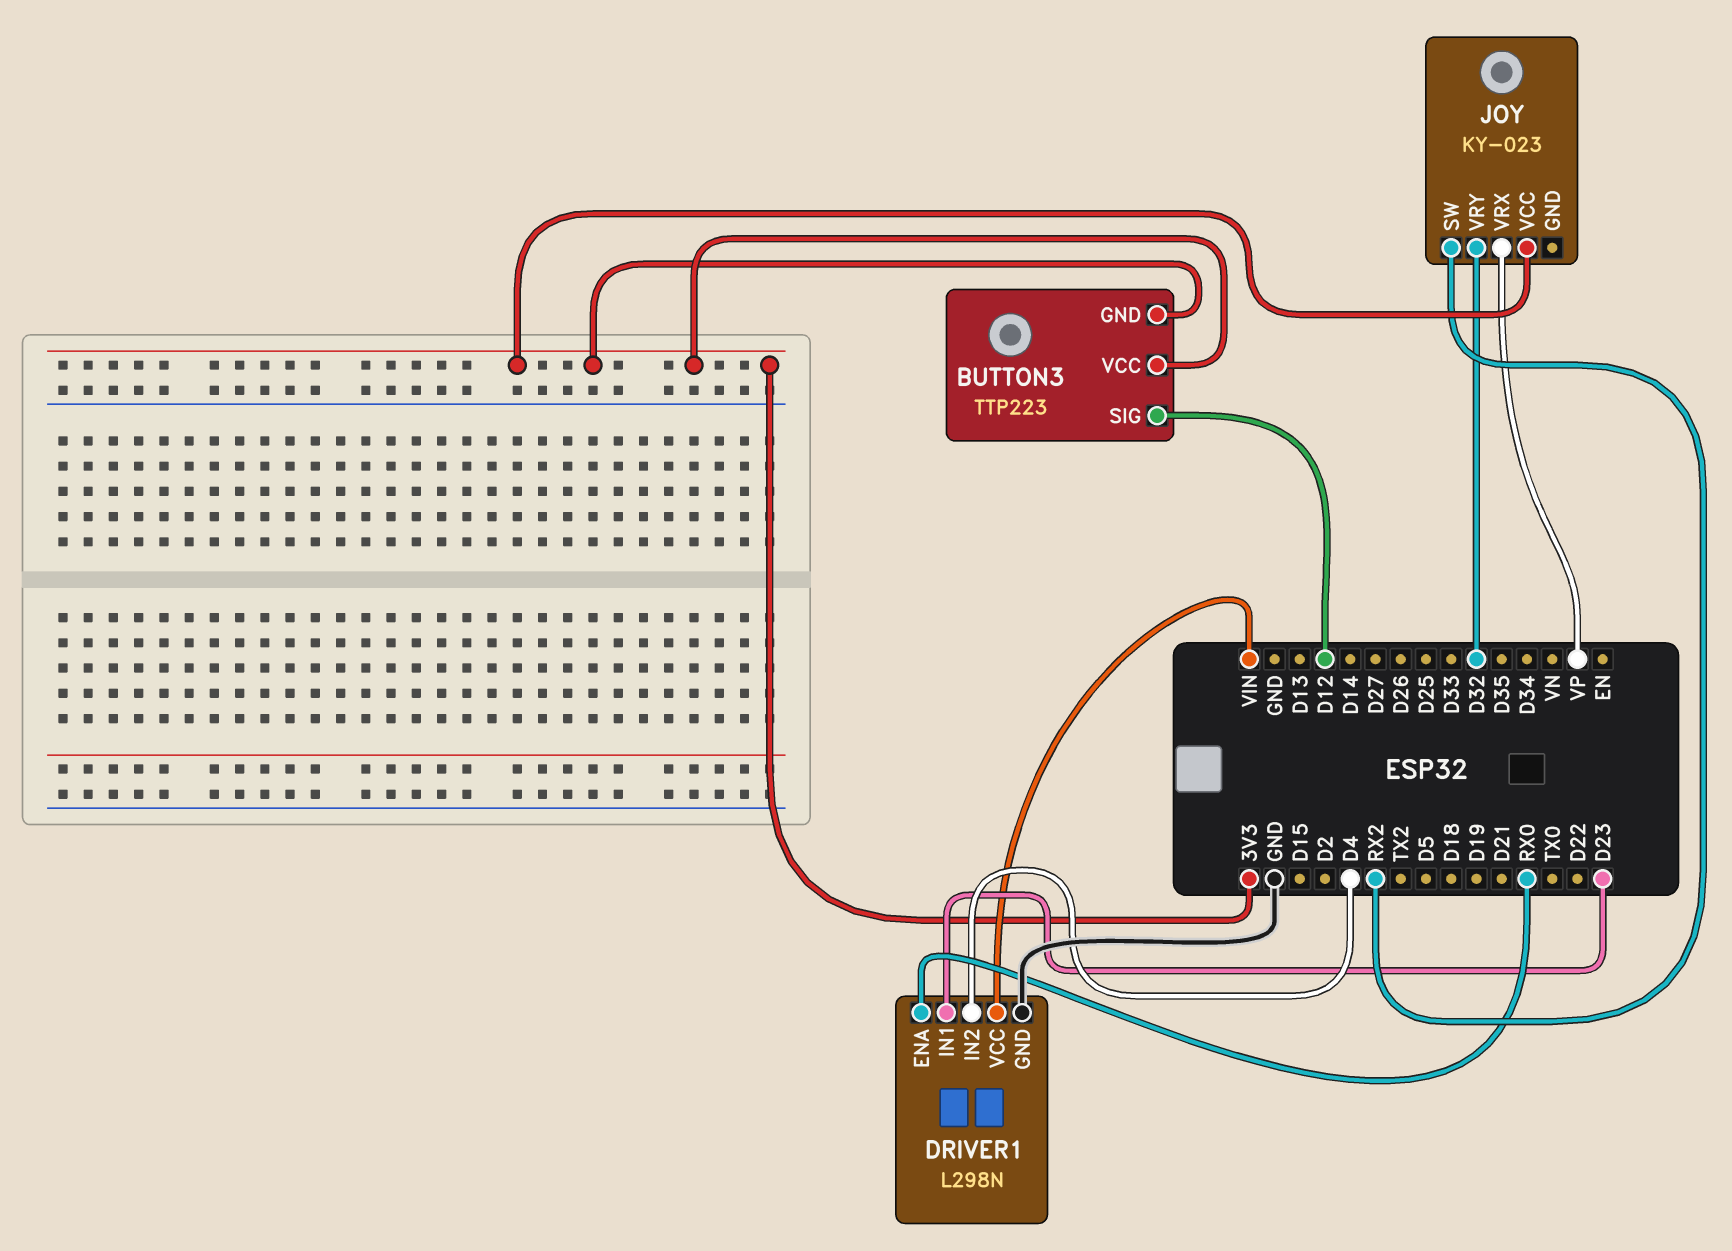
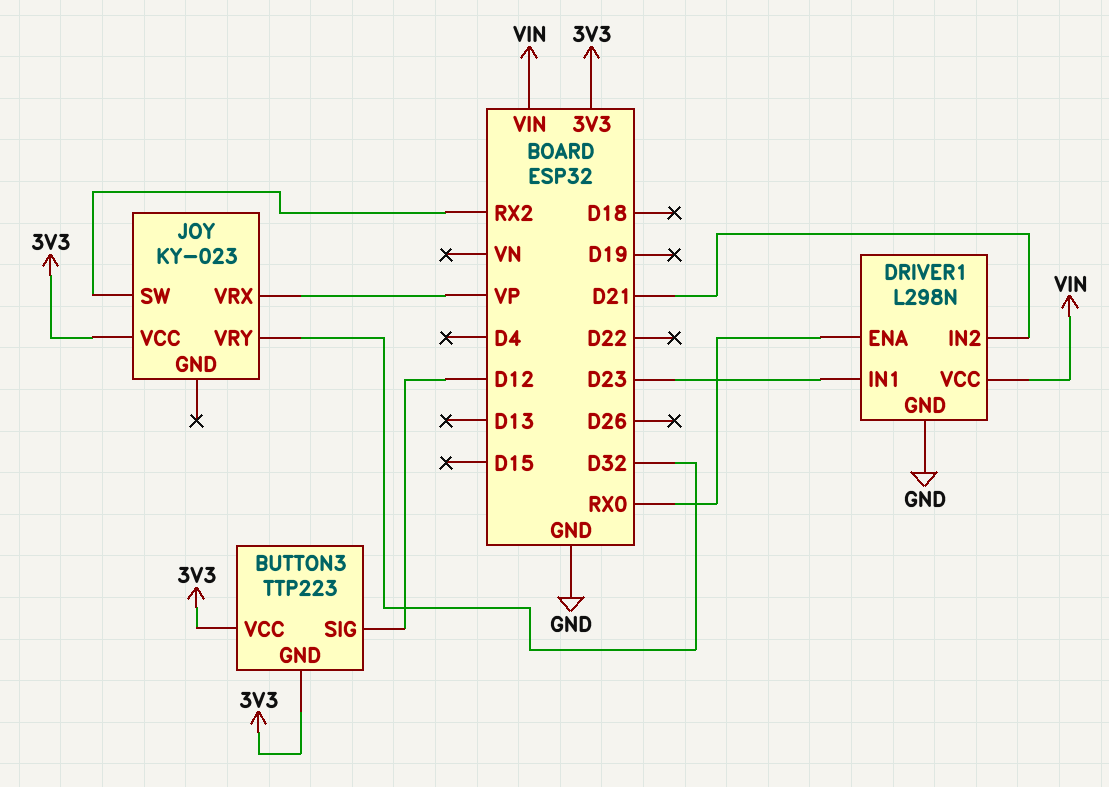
DRIVER1 pin IN2: D4 -> D21

